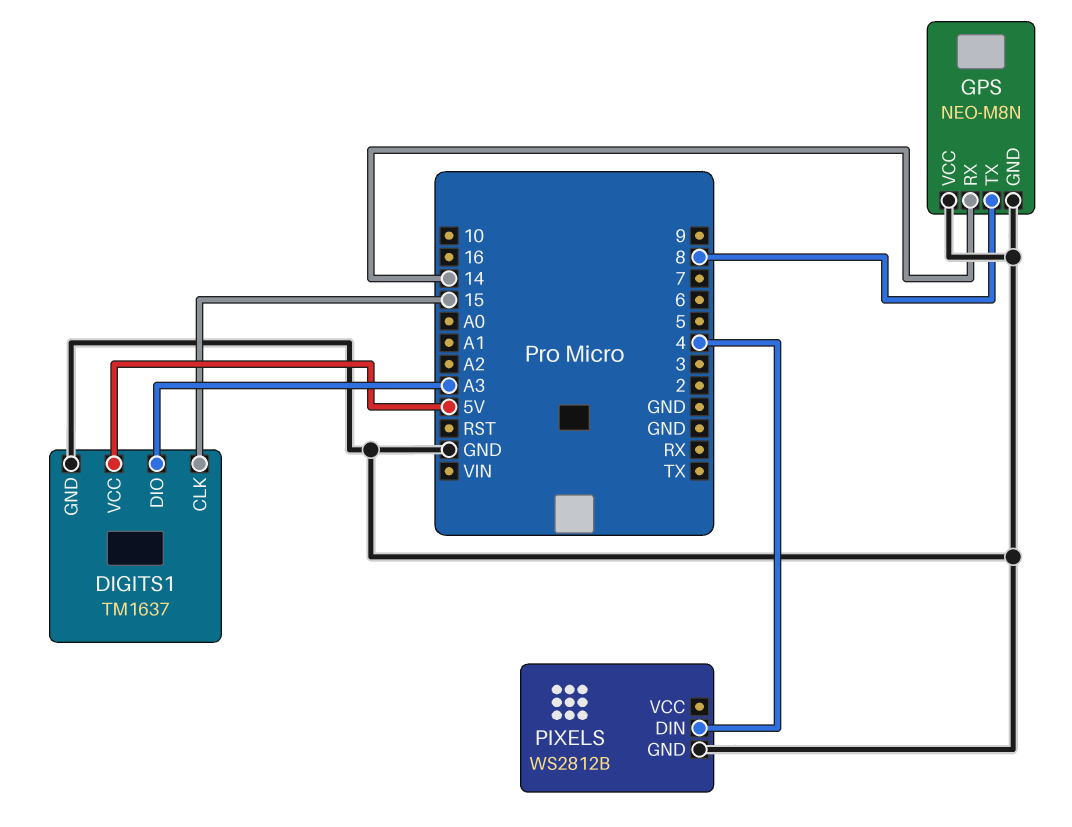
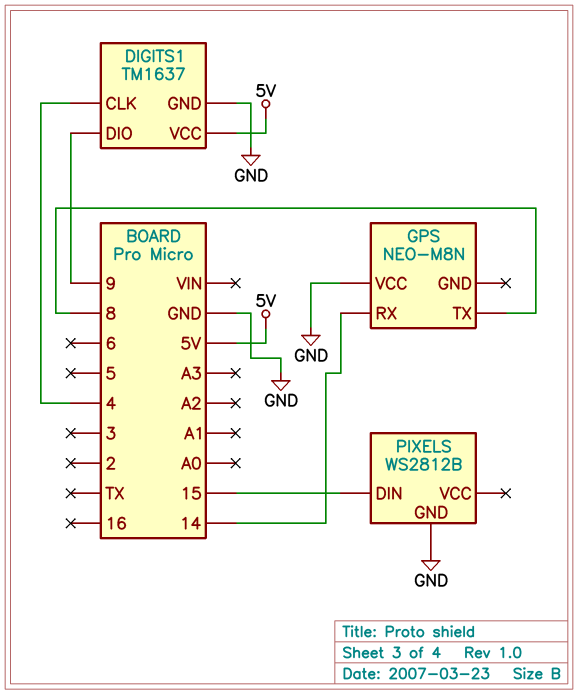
DIGITS1 pin CLK: 15 -> 4
DIGITS1 pin DIO: A3 -> 9
GPS pin GND: GND -> none
PIXELS pin DIN: 4 -> 15

